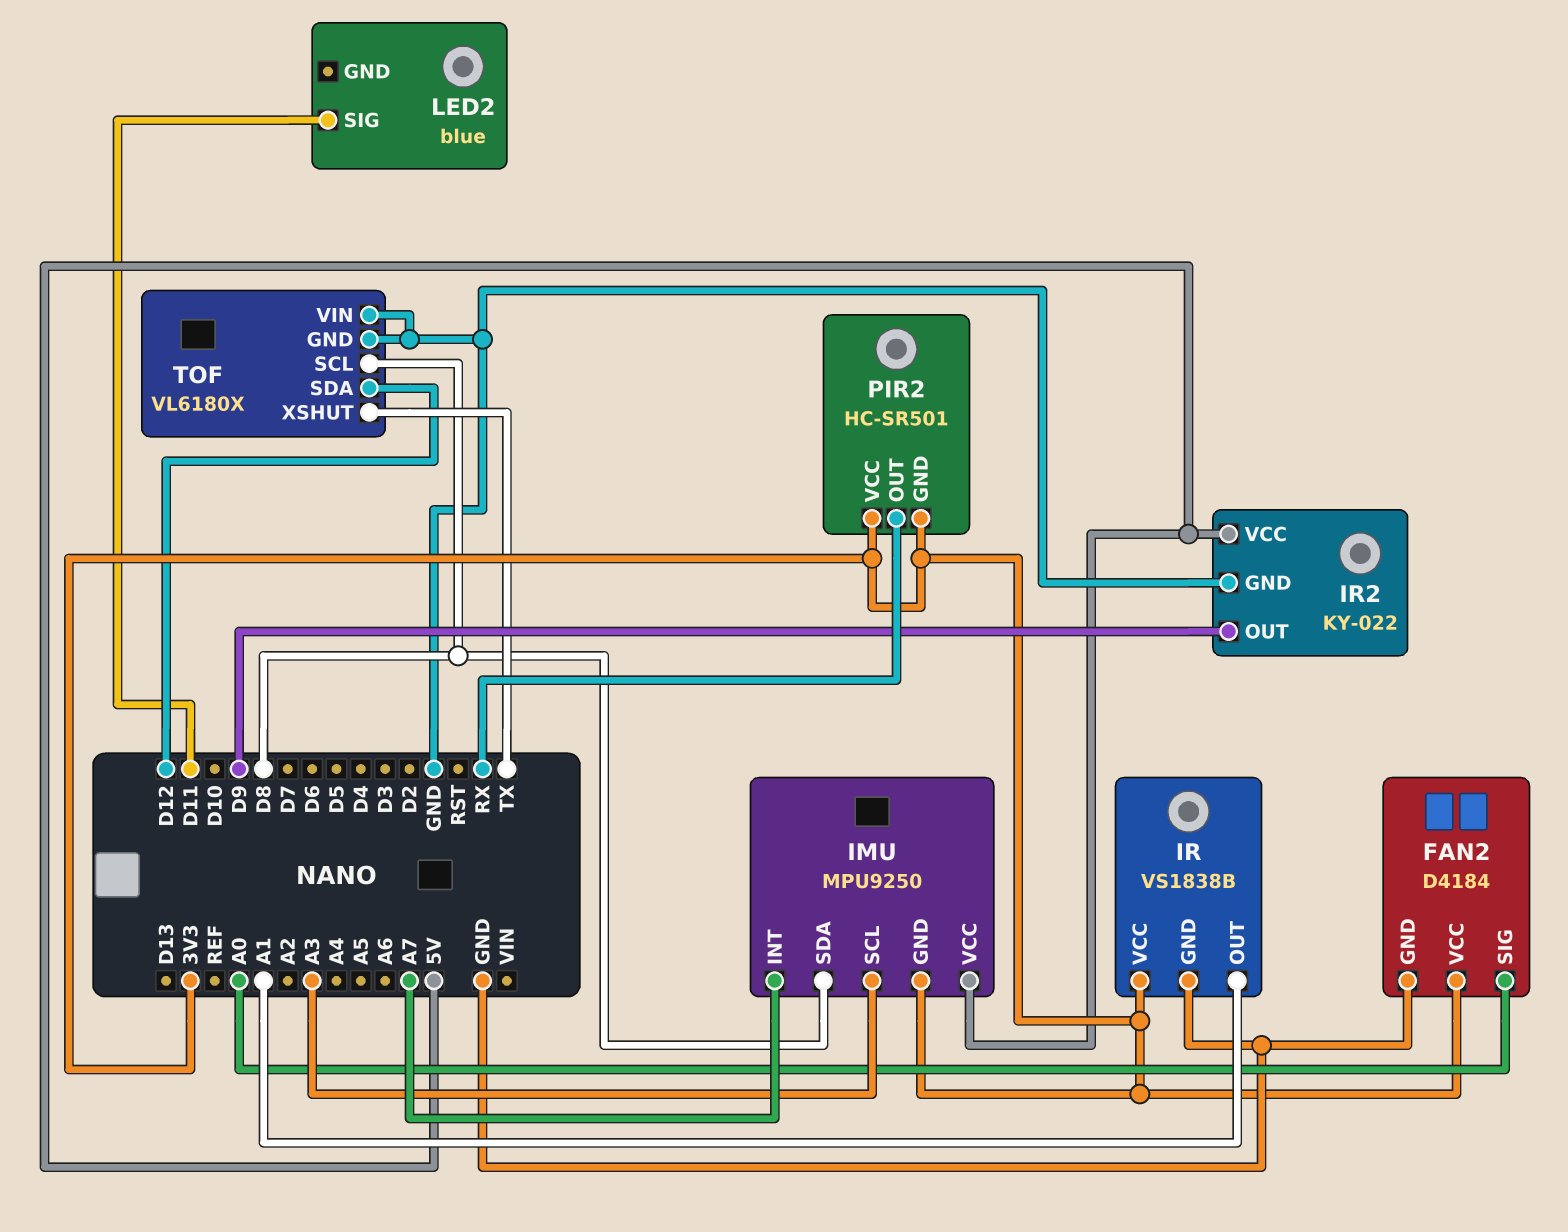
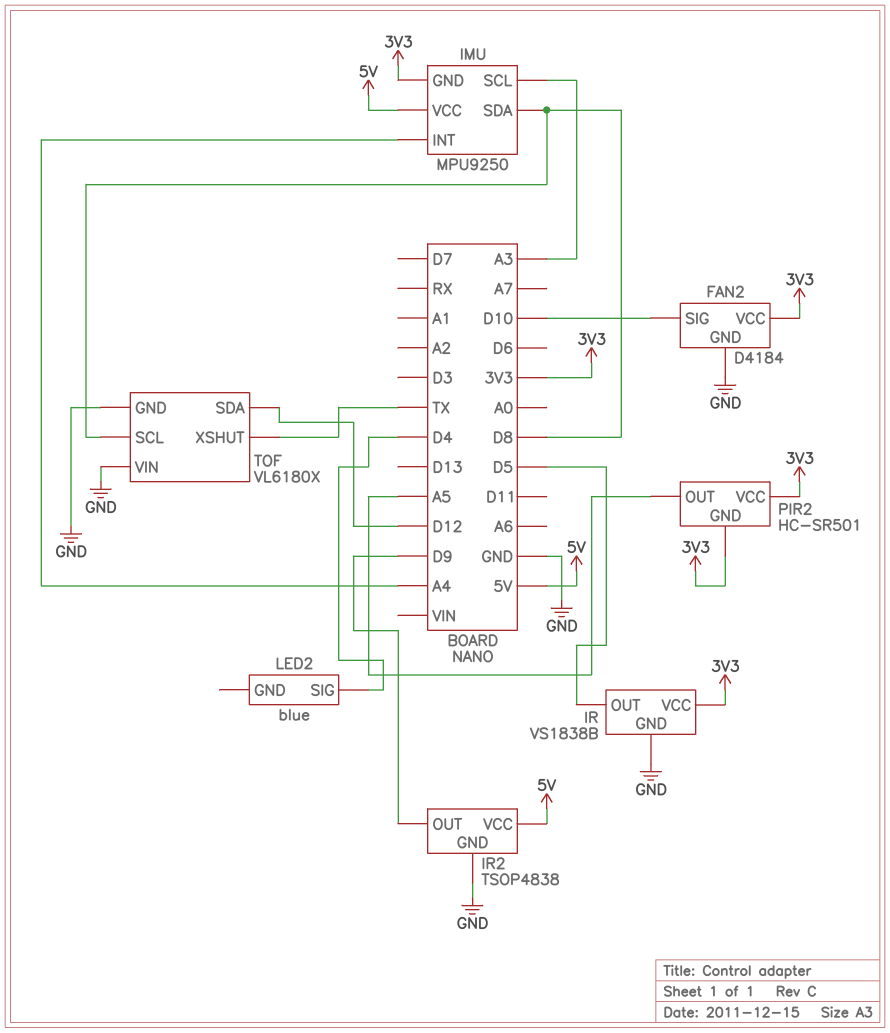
FAN2 pin SIG: A0 -> D10
IMU pin INT: A7 -> A4
IR pin OUT: A1 -> D5
IR2: KY-022 -> TSOP4838
LED2 pin SIG: D11 -> D4
PIR2 pin OUT: RX -> A5

